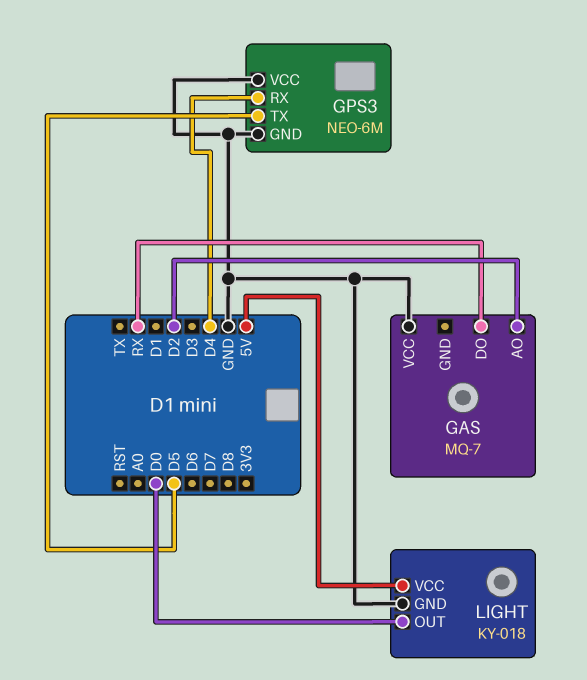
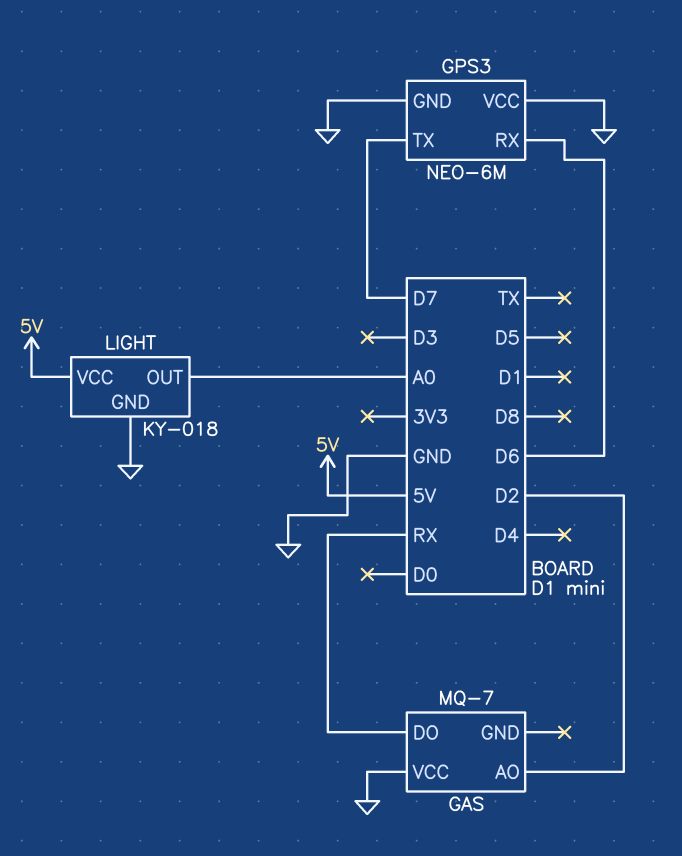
GPS3 pin RX: D4 -> D6
GPS3 pin TX: D5 -> D7
LIGHT pin OUT: D0 -> A0

